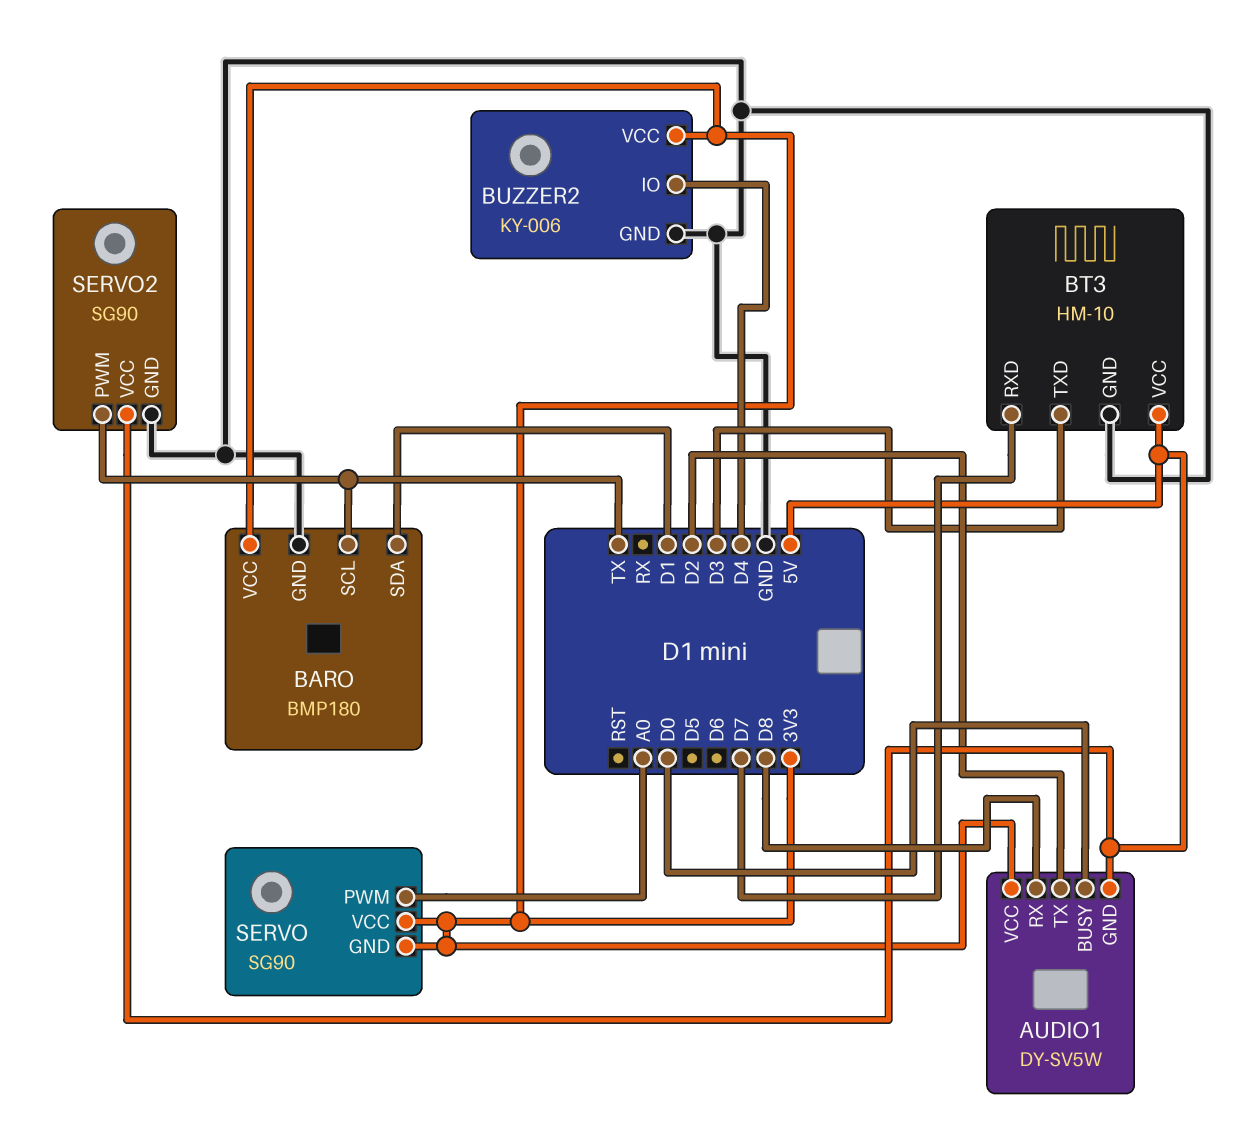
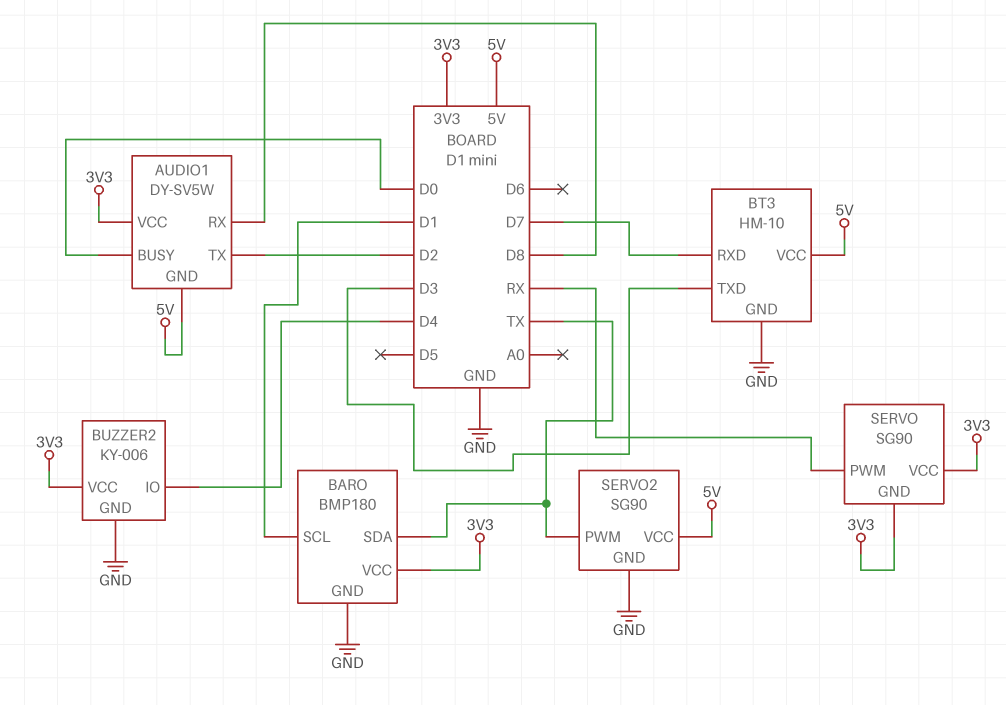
BARO pin SCL: TX -> D1
BARO pin SDA: D1 -> TX
SERVO pin PWM: A0 -> RX

